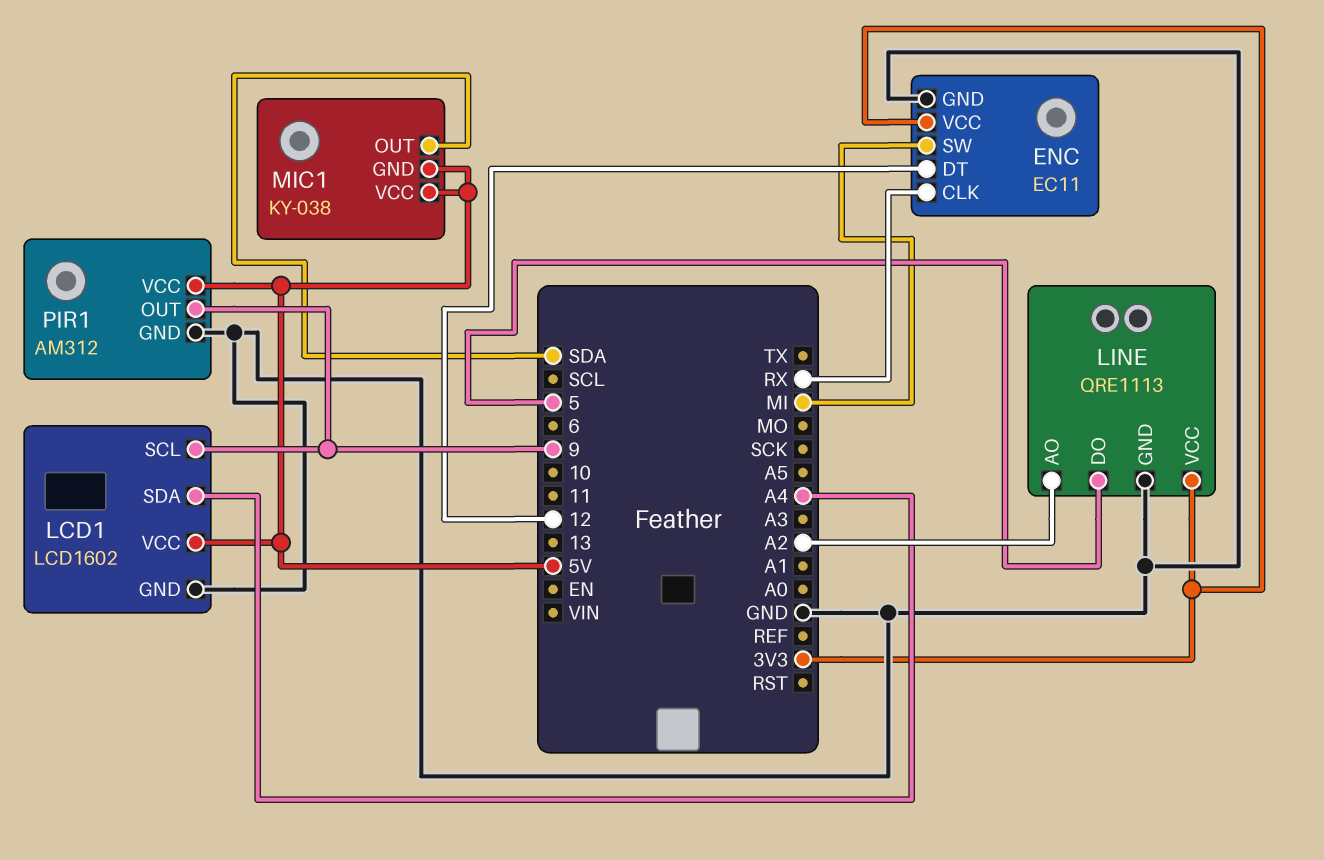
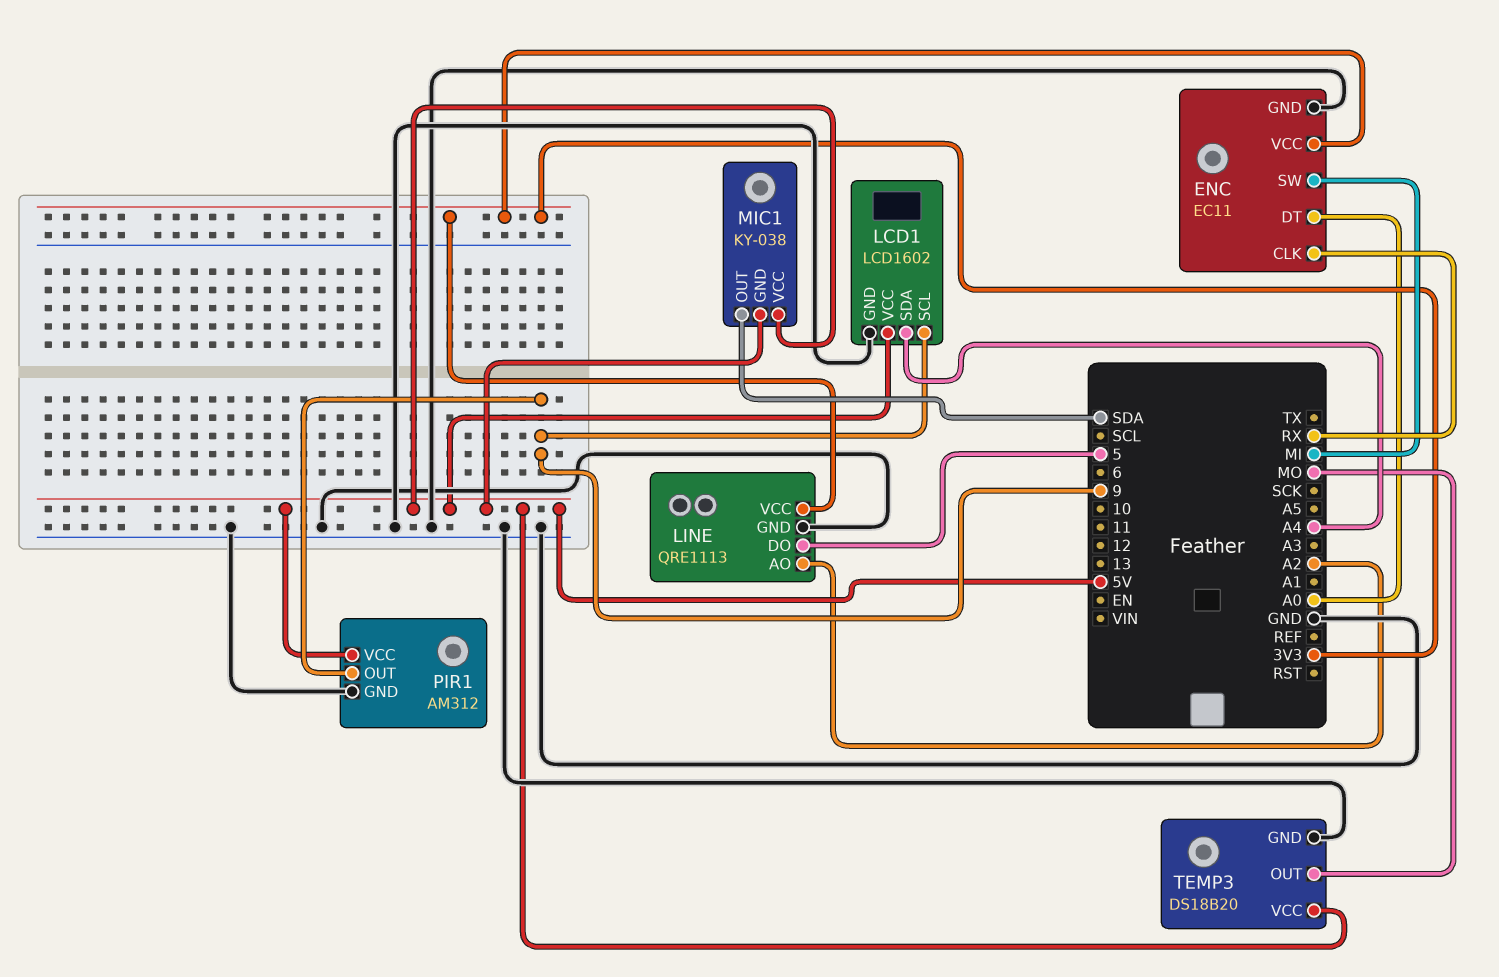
ENC pin DT: 12 -> A0
TEMP3: none -> DS18B20
TEMP3 pin GND: none -> GND
TEMP3 pin OUT: none -> MO
TEMP3 pin VCC: none -> 5V

